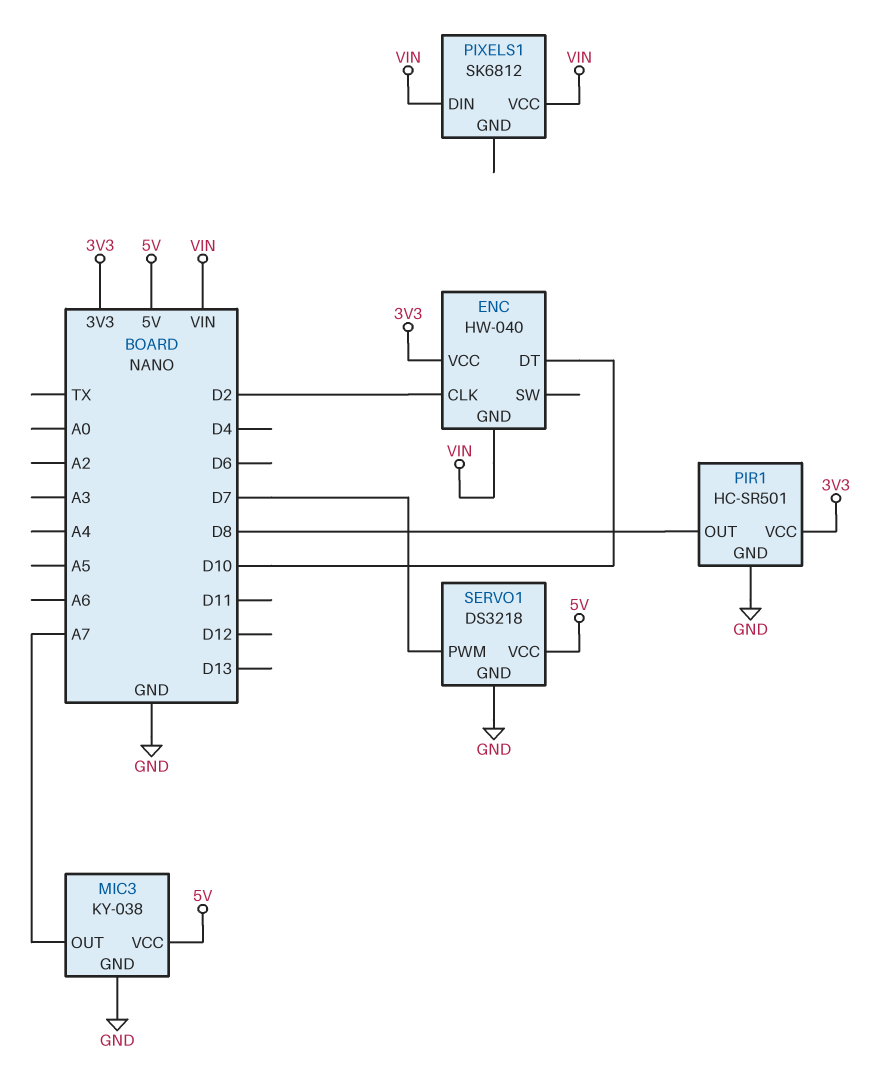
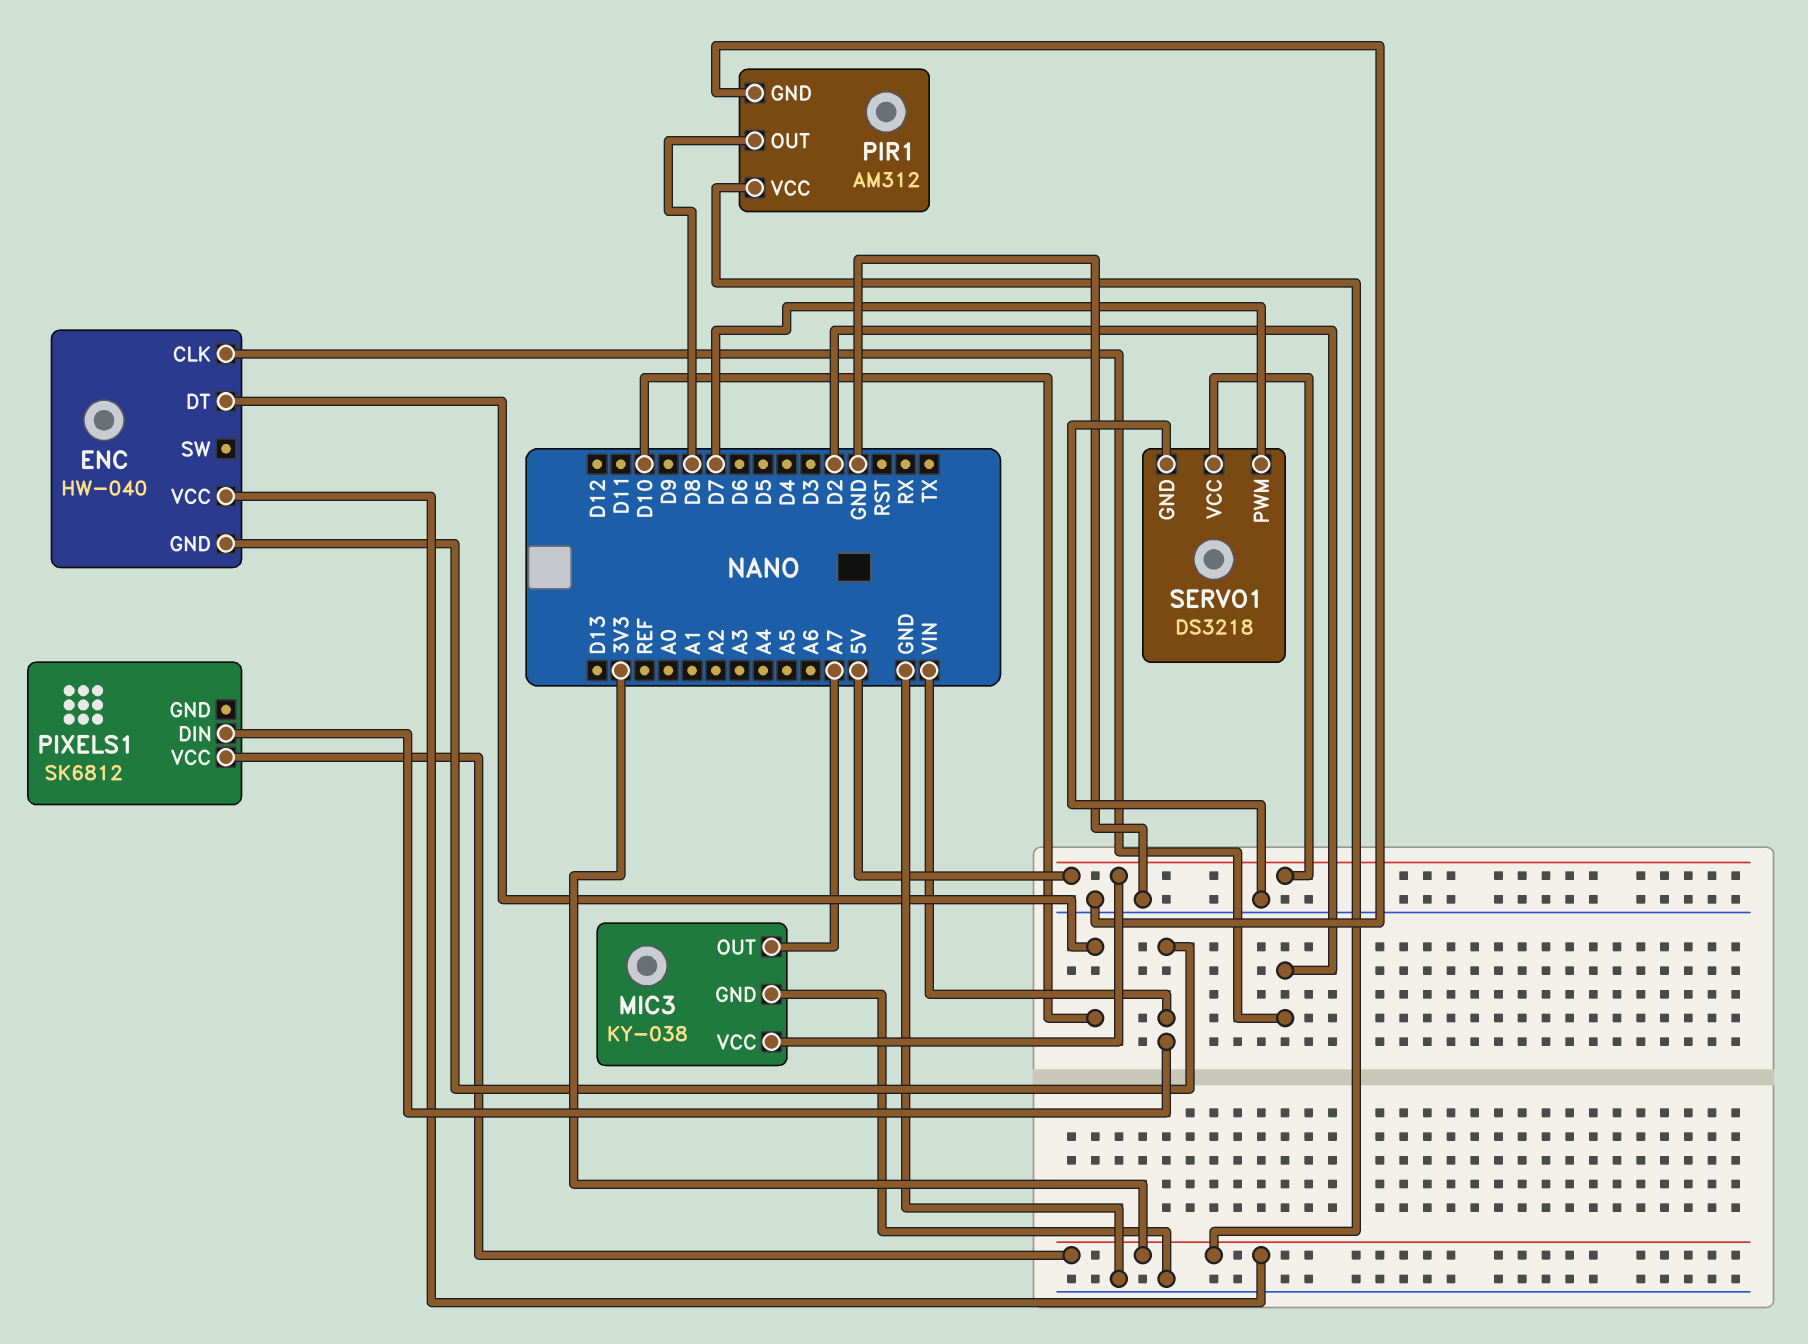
PIR1: HC-SR501 -> AM312
PIXELS1 pin VCC: VIN -> 3V3

